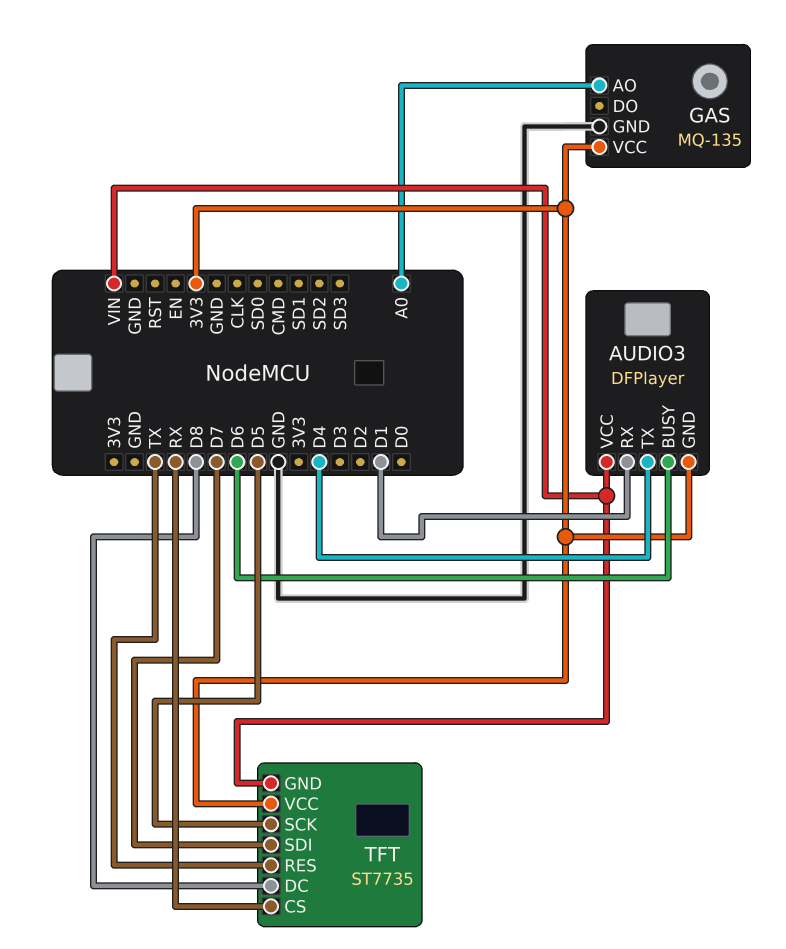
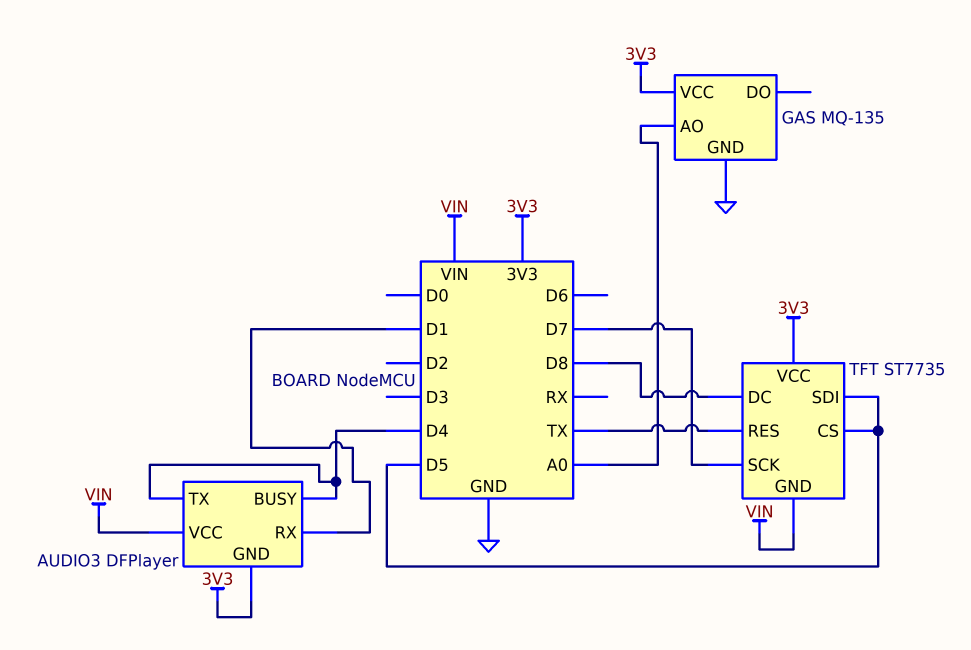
AUDIO3 pin BUSY: D6 -> D4
TFT pin CS: RX -> D5
TFT pin SCK: D5 -> D7
TFT pin SDI: D7 -> D5

